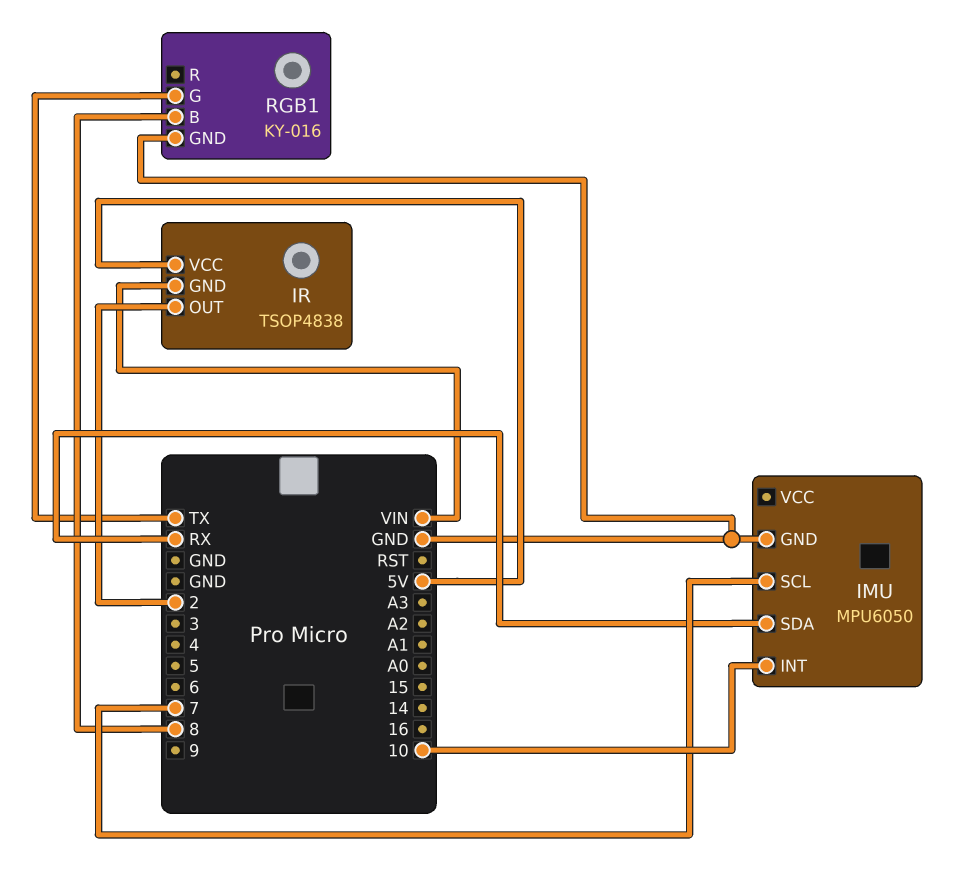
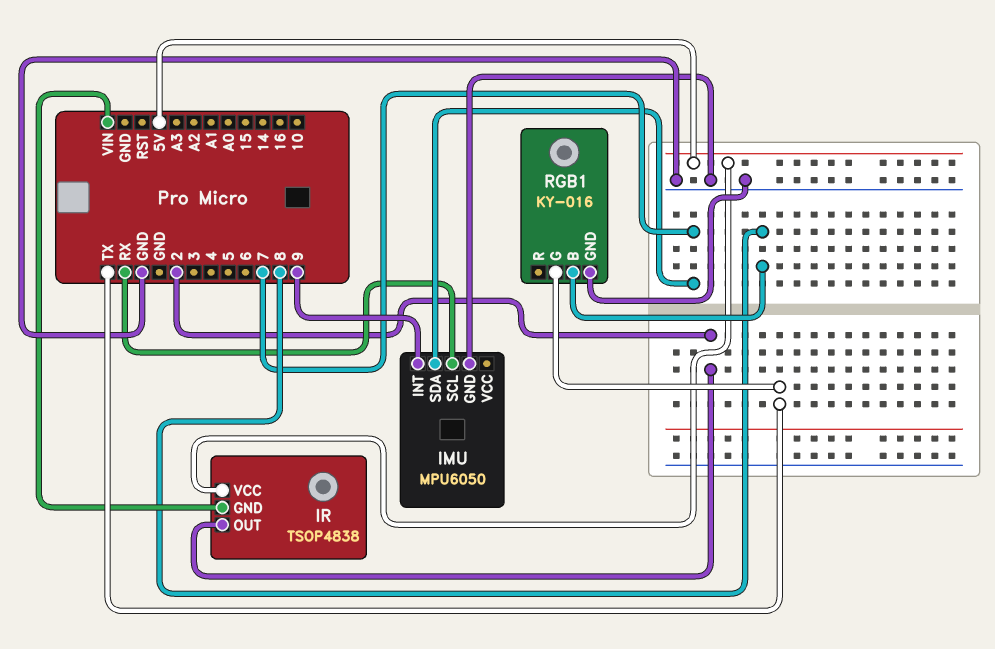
IMU pin INT: 10 -> 9
IMU pin SCL: 7 -> RX
IMU pin SDA: RX -> 7

